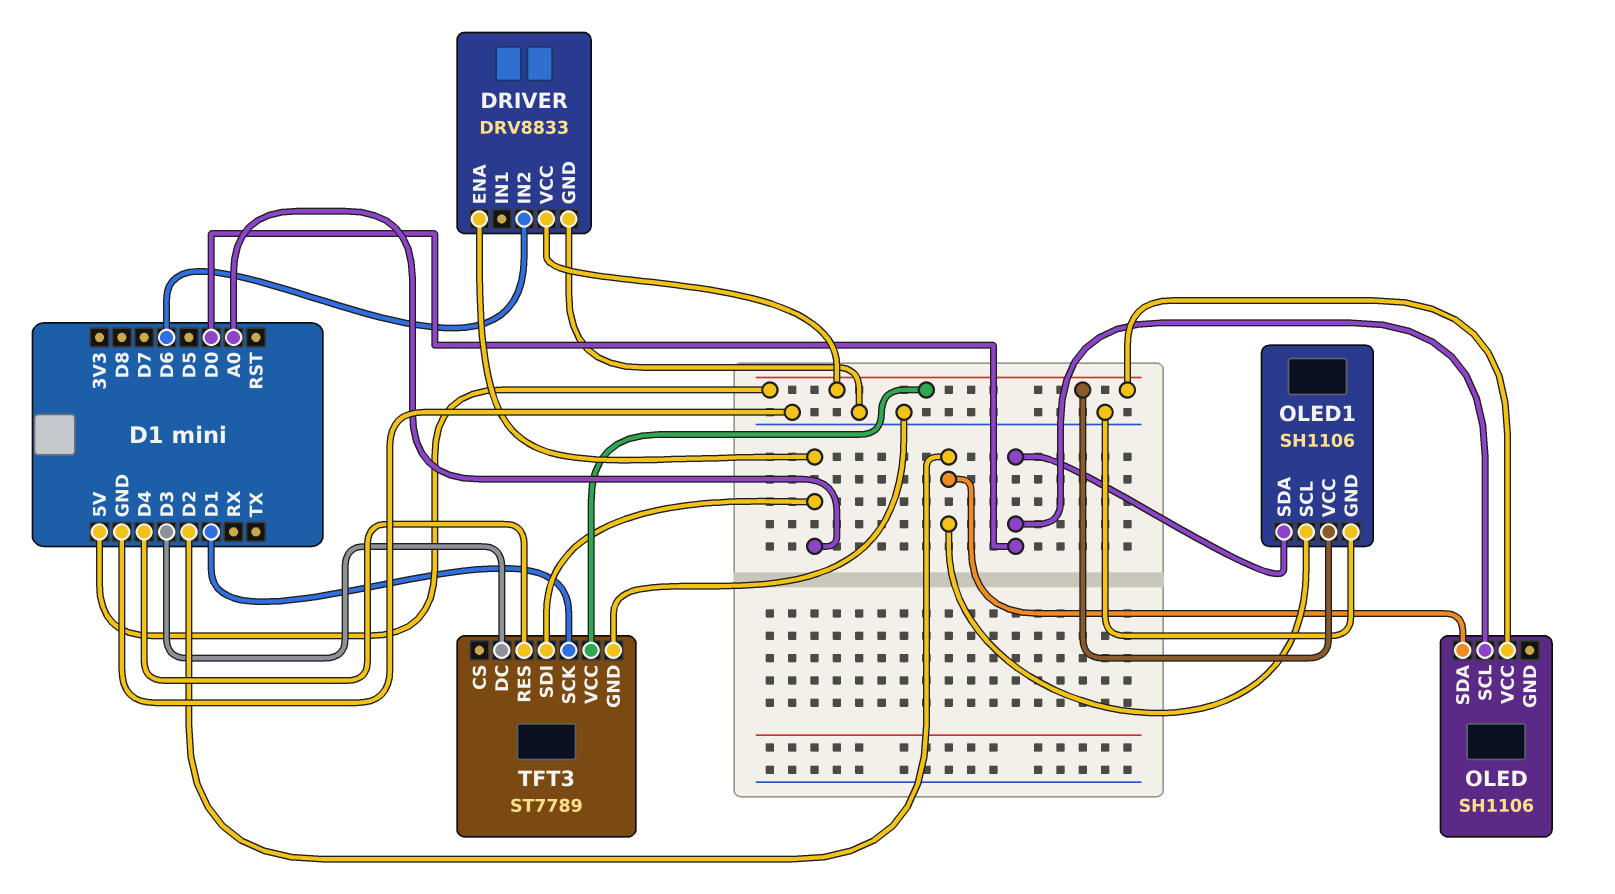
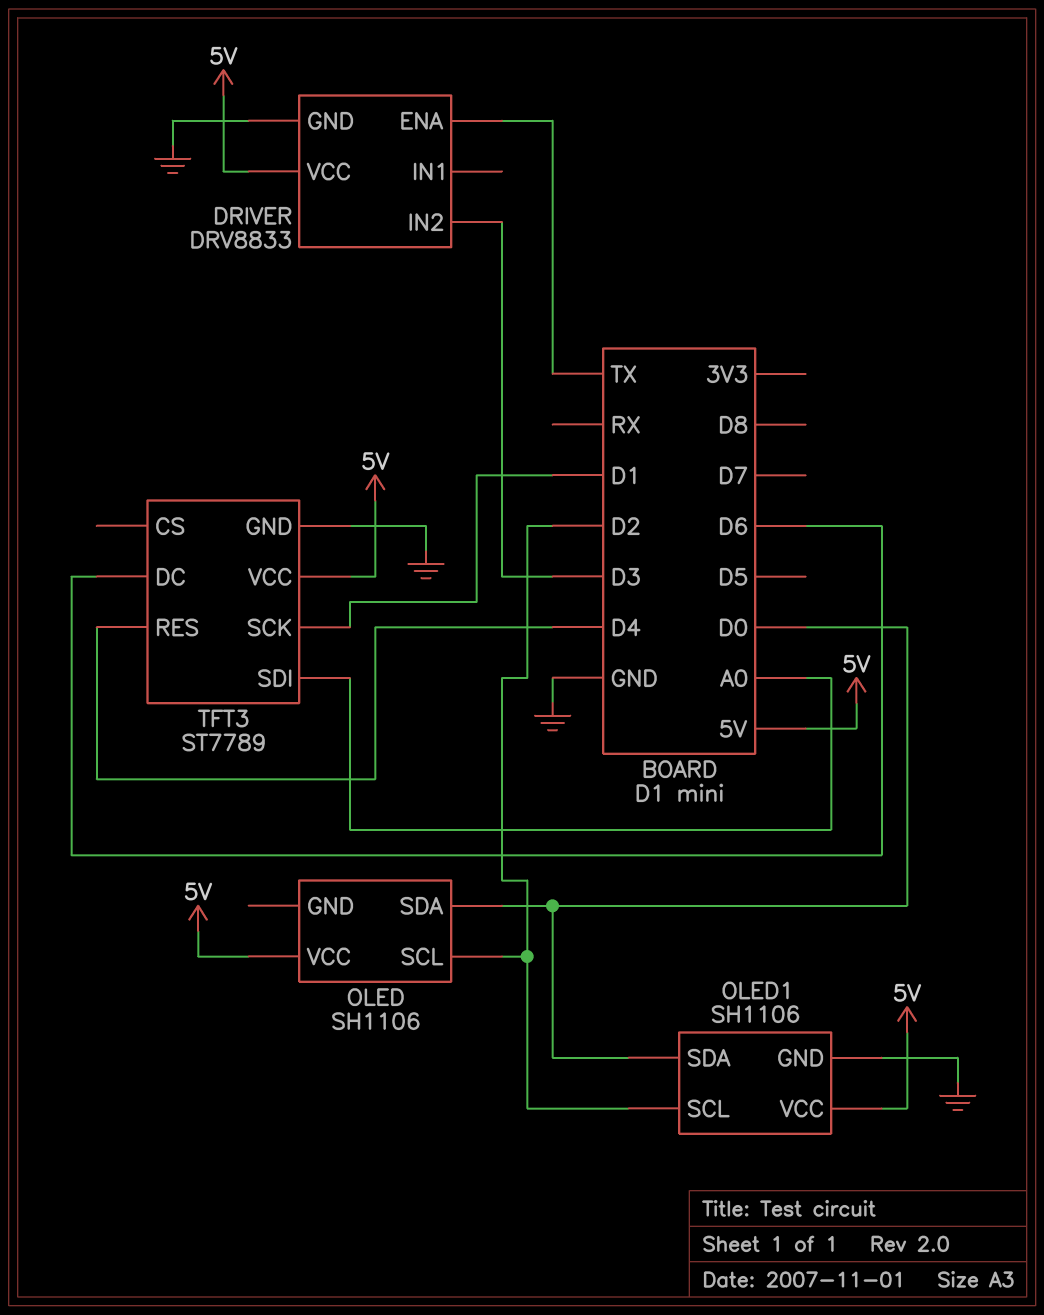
DRIVER pin ENA: A0 -> TX
DRIVER pin IN2: D6 -> D3
OLED pin SCL: D0 -> D2
OLED pin SDA: D2 -> D0
TFT3 pin DC: D3 -> D6

